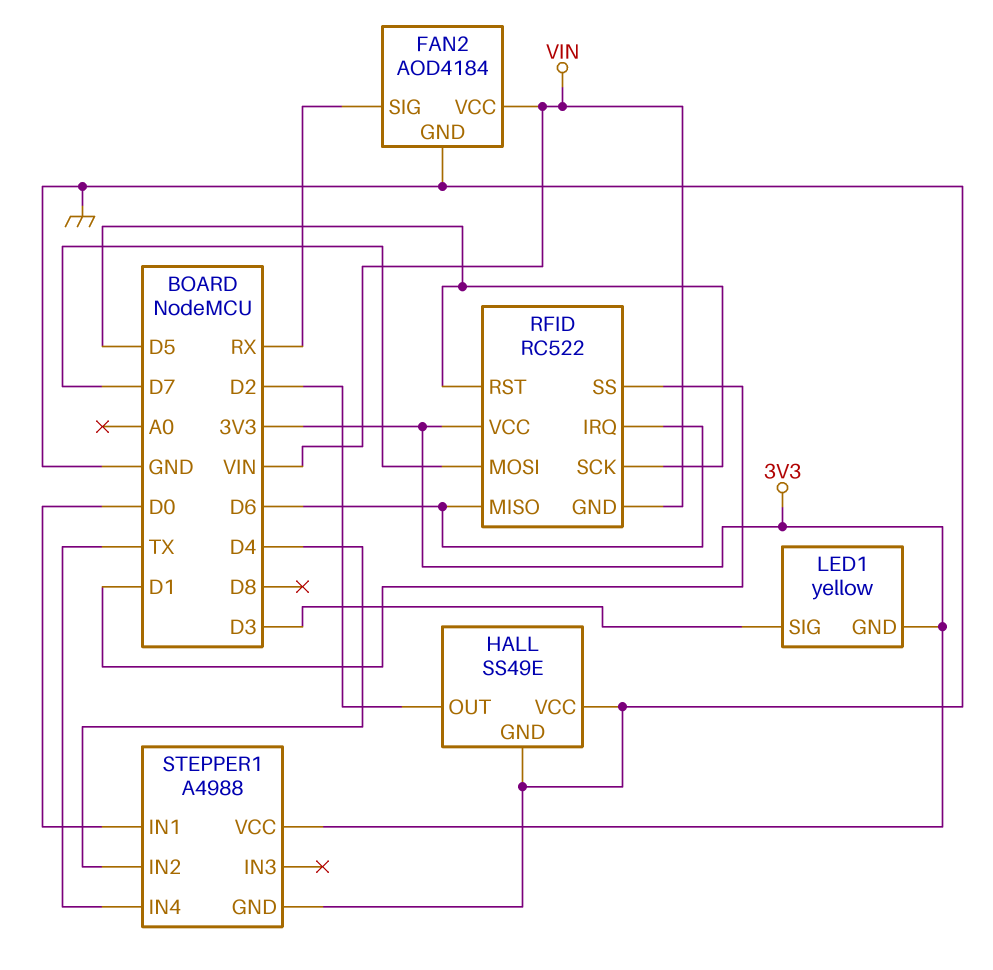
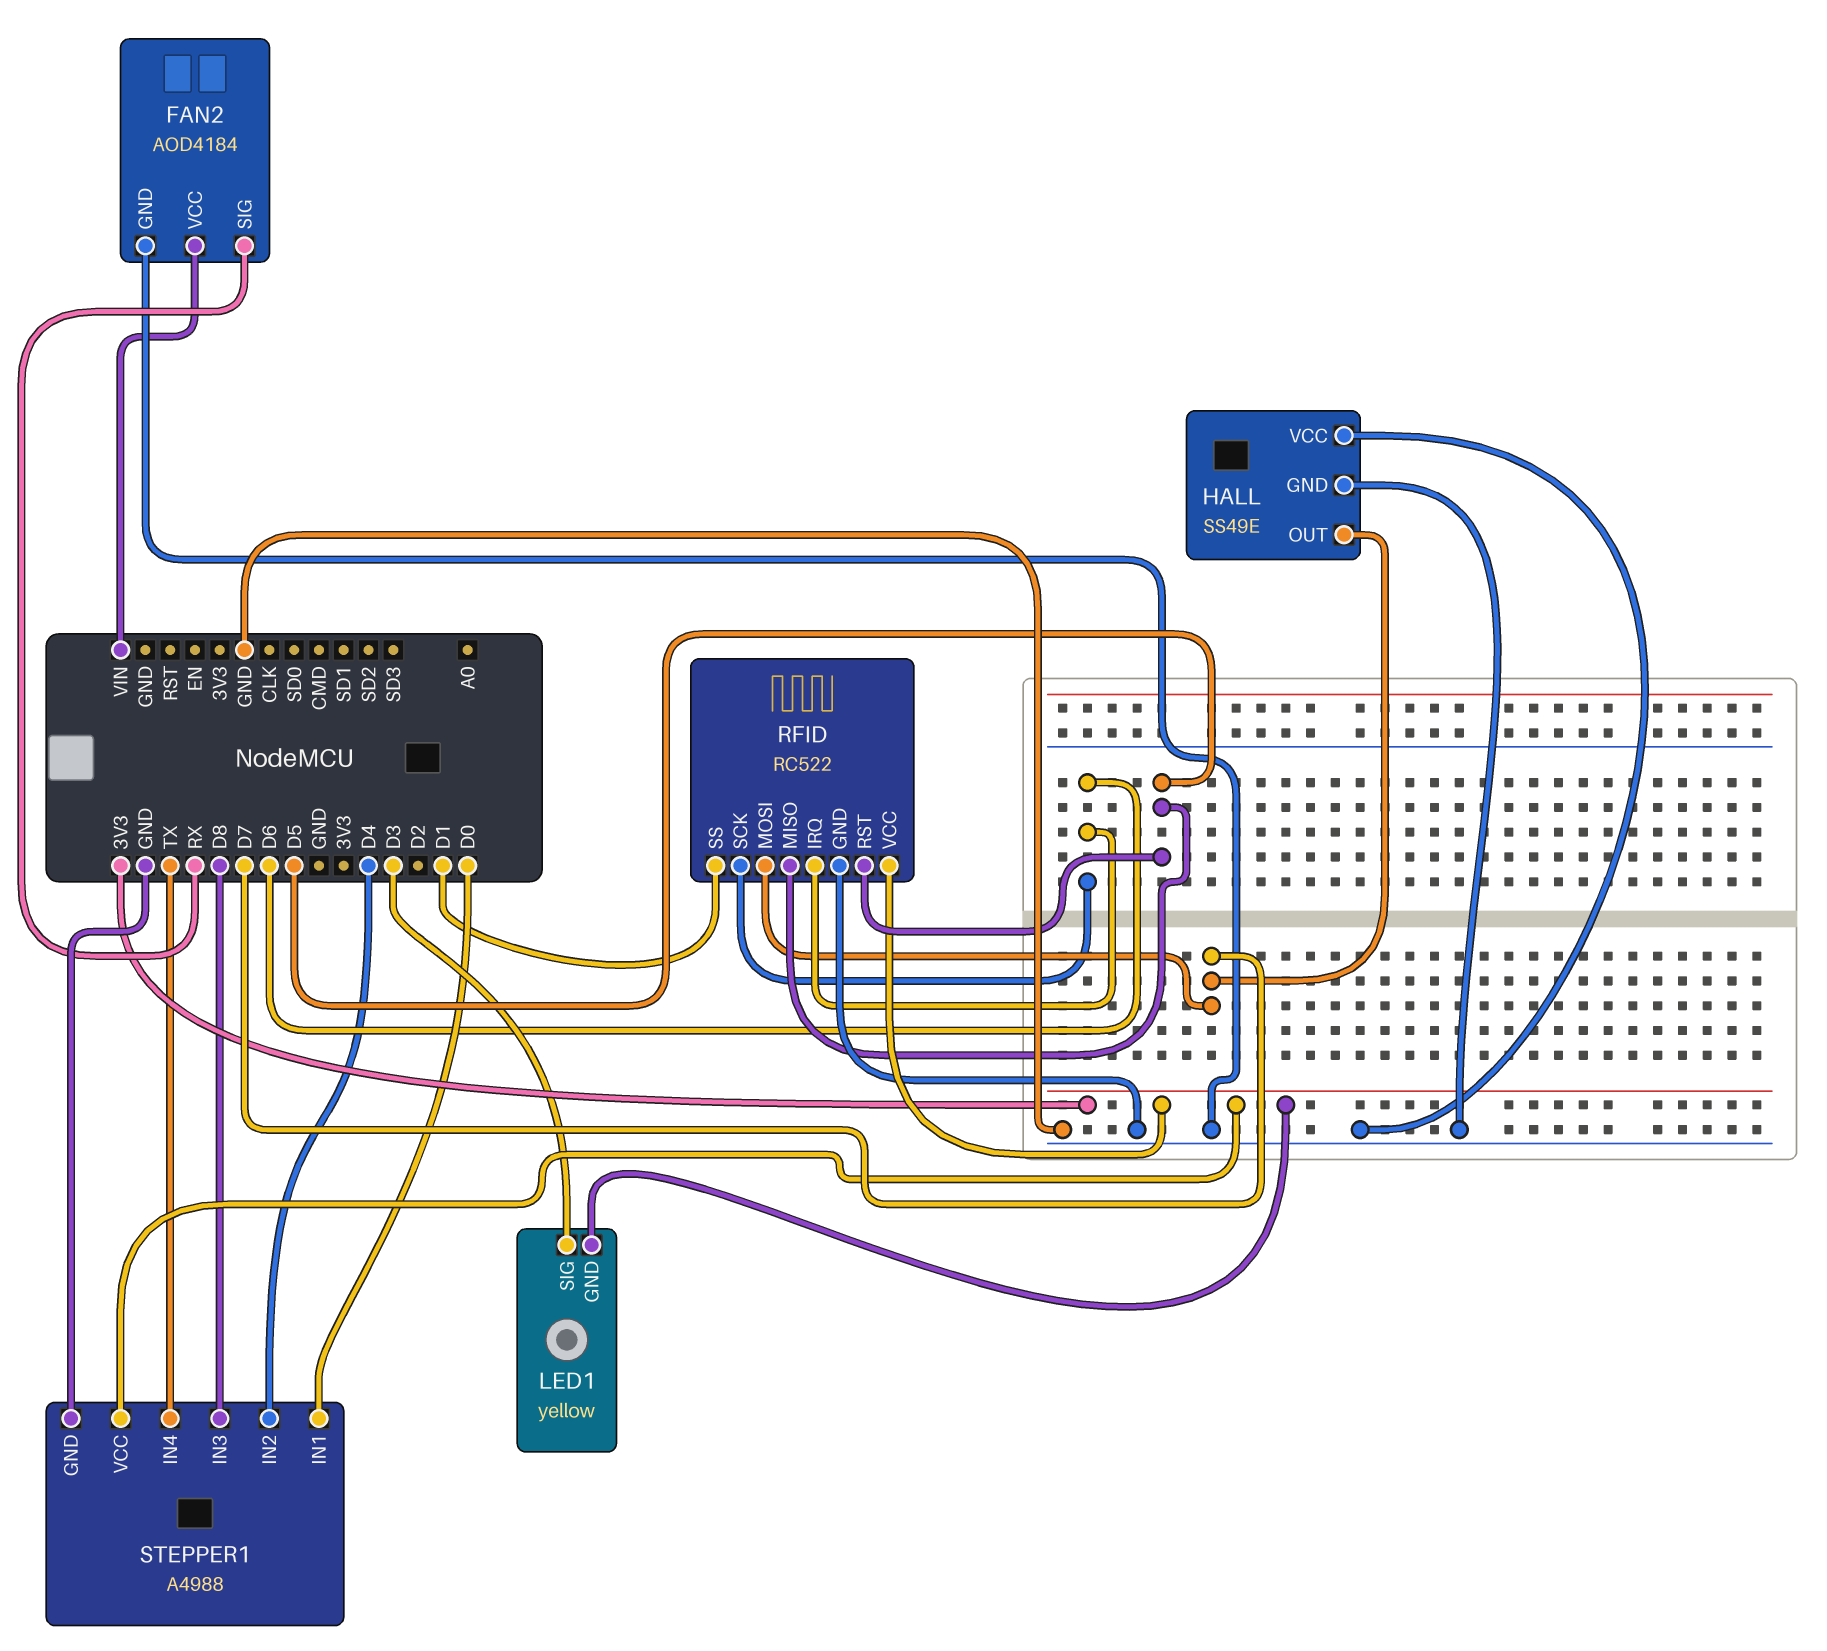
HALL pin OUT: D2 -> D7
RFID pin GND: VIN -> GND
RFID pin MISO: D6 -> D5
RFID pin SCK: D5 -> D6
STEPPER1 pin IN3: none -> D8

